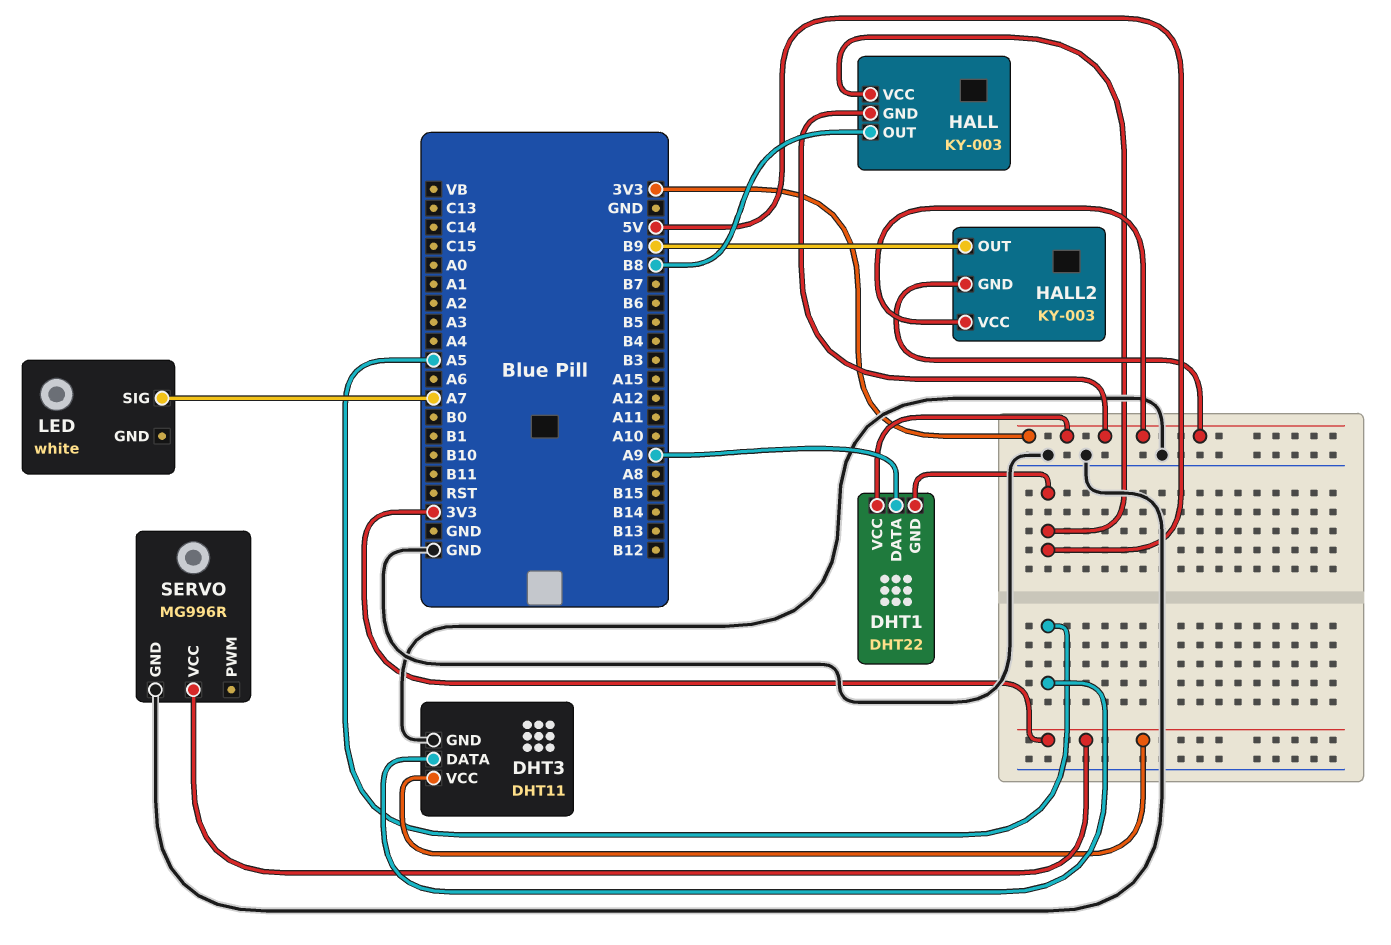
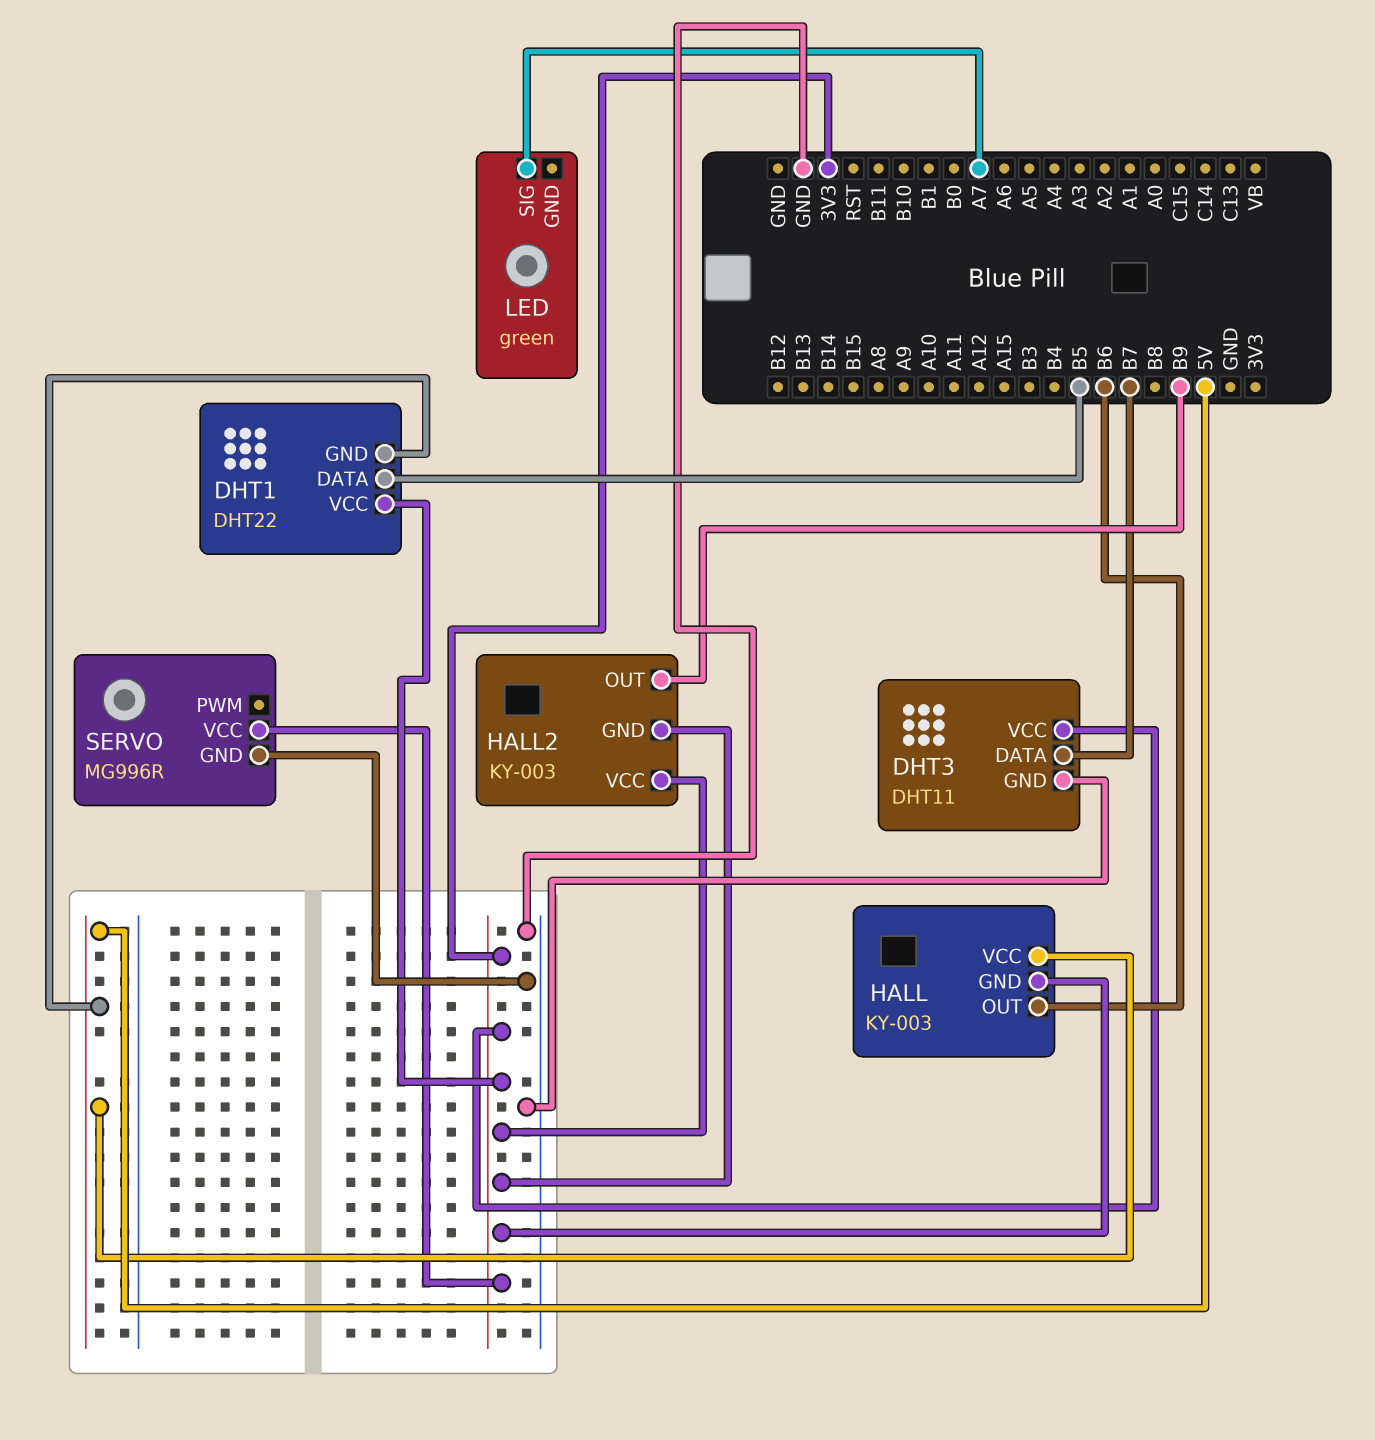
DHT1 pin DATA: A9 -> B5
DHT3 pin DATA: A5 -> B7
HALL pin OUT: B8 -> B6
LED: white -> green

